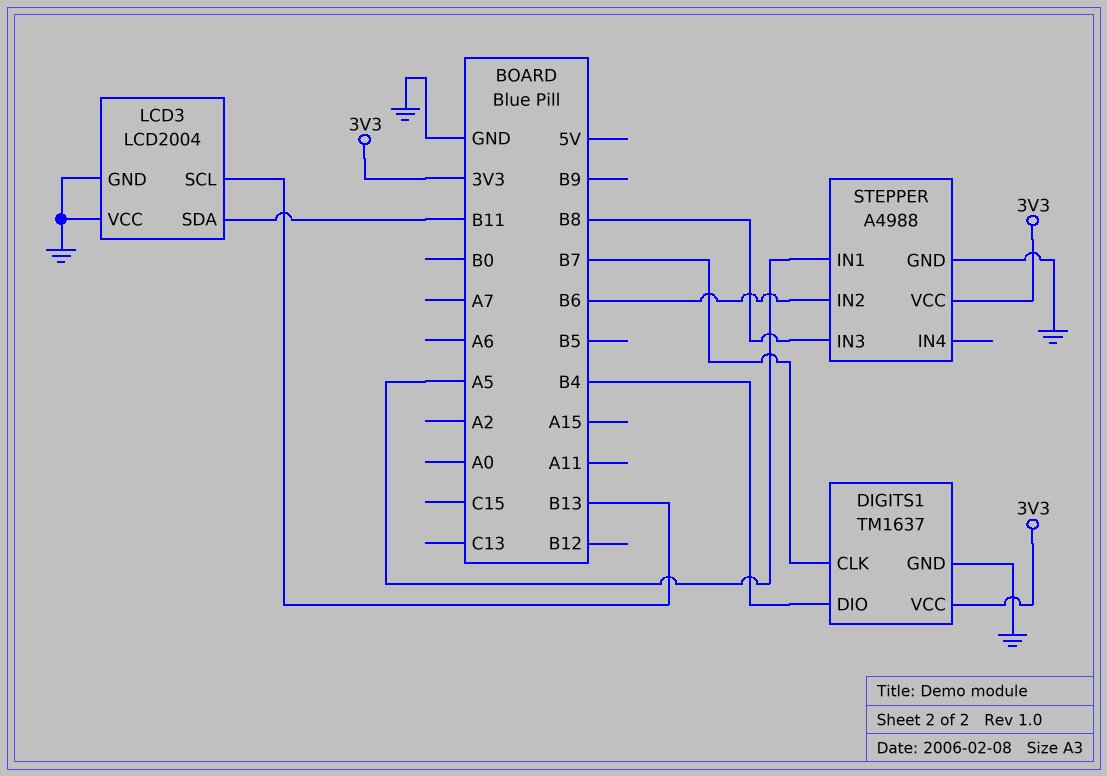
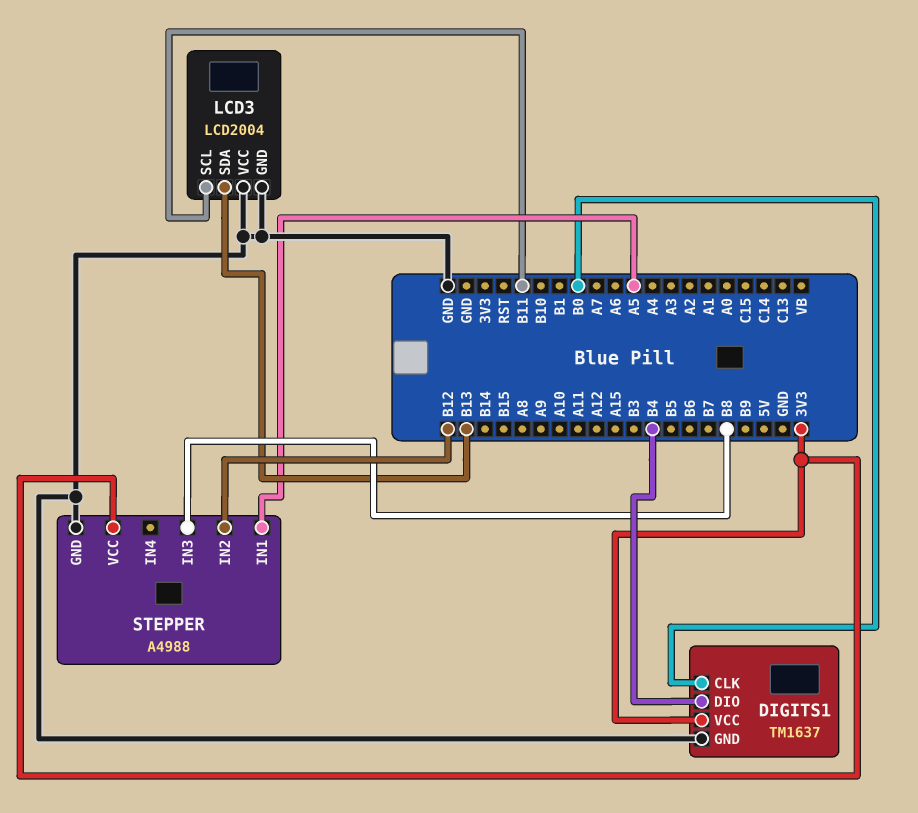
DIGITS1 pin CLK: B7 -> B0
LCD3 pin SCL: B13 -> B11
LCD3 pin SDA: B11 -> B13
STEPPER pin IN2: B6 -> B12

